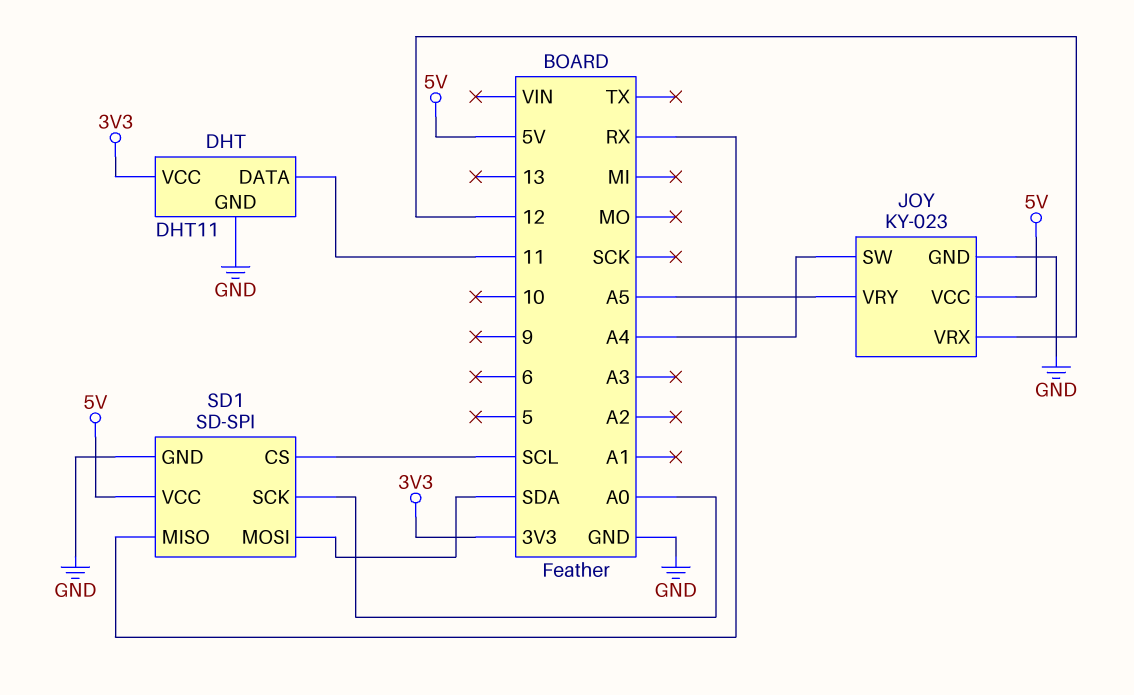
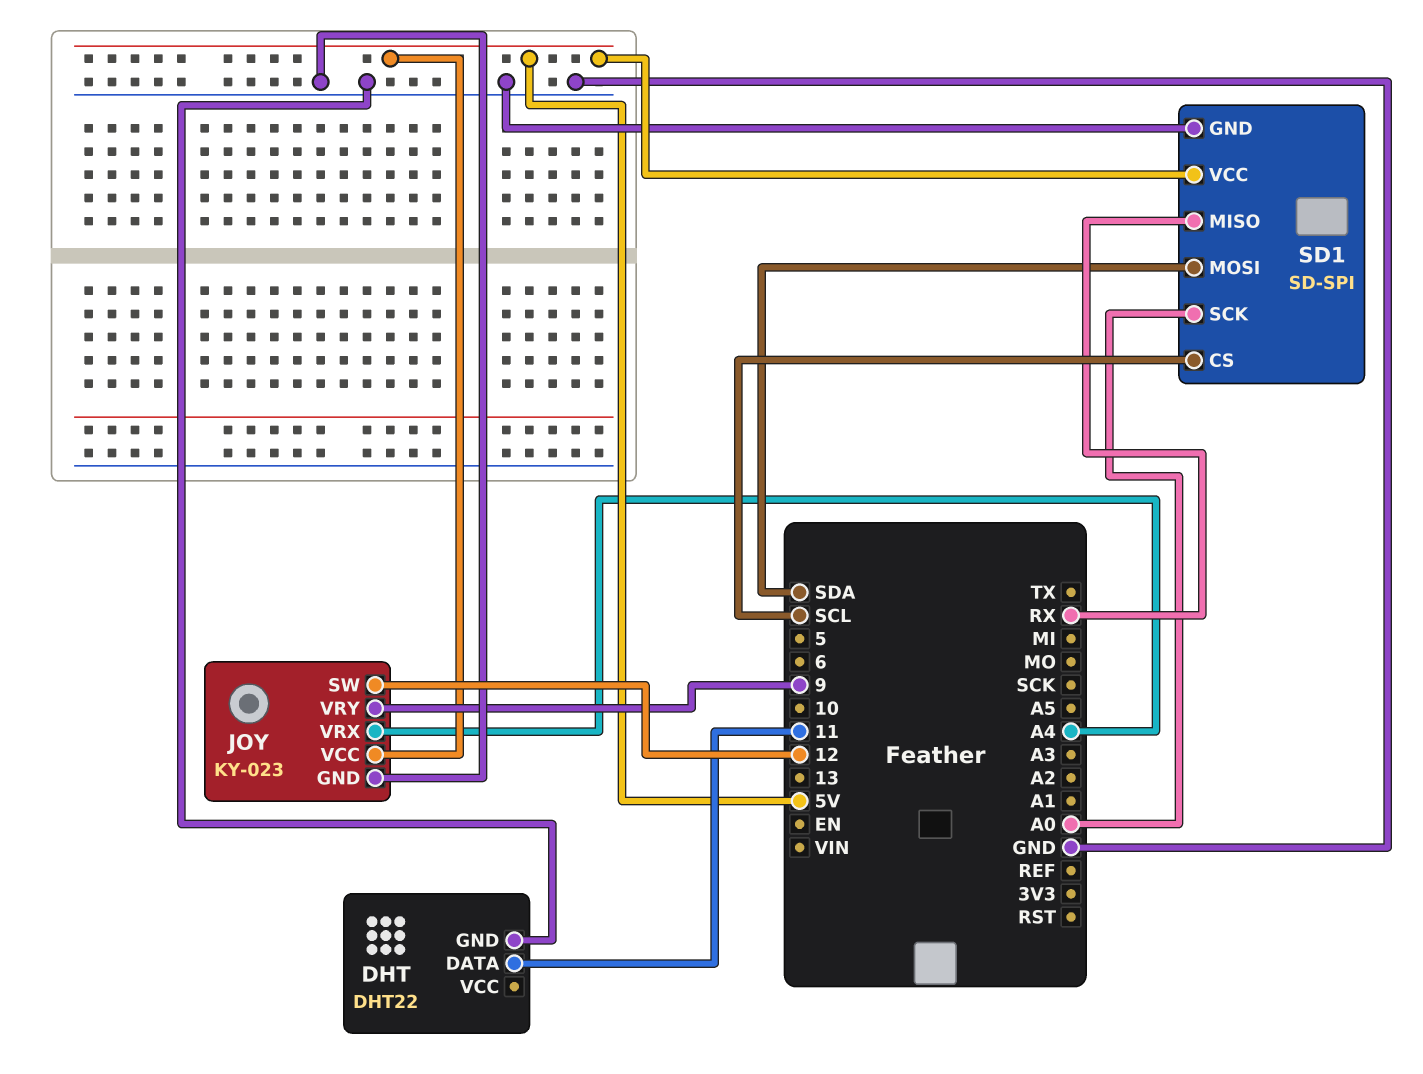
DHT: DHT11 -> DHT22
DHT pin VCC: 3V3 -> none
JOY pin SW: A4 -> 12
JOY pin VRX: 12 -> A4
JOY pin VRY: A5 -> 9

